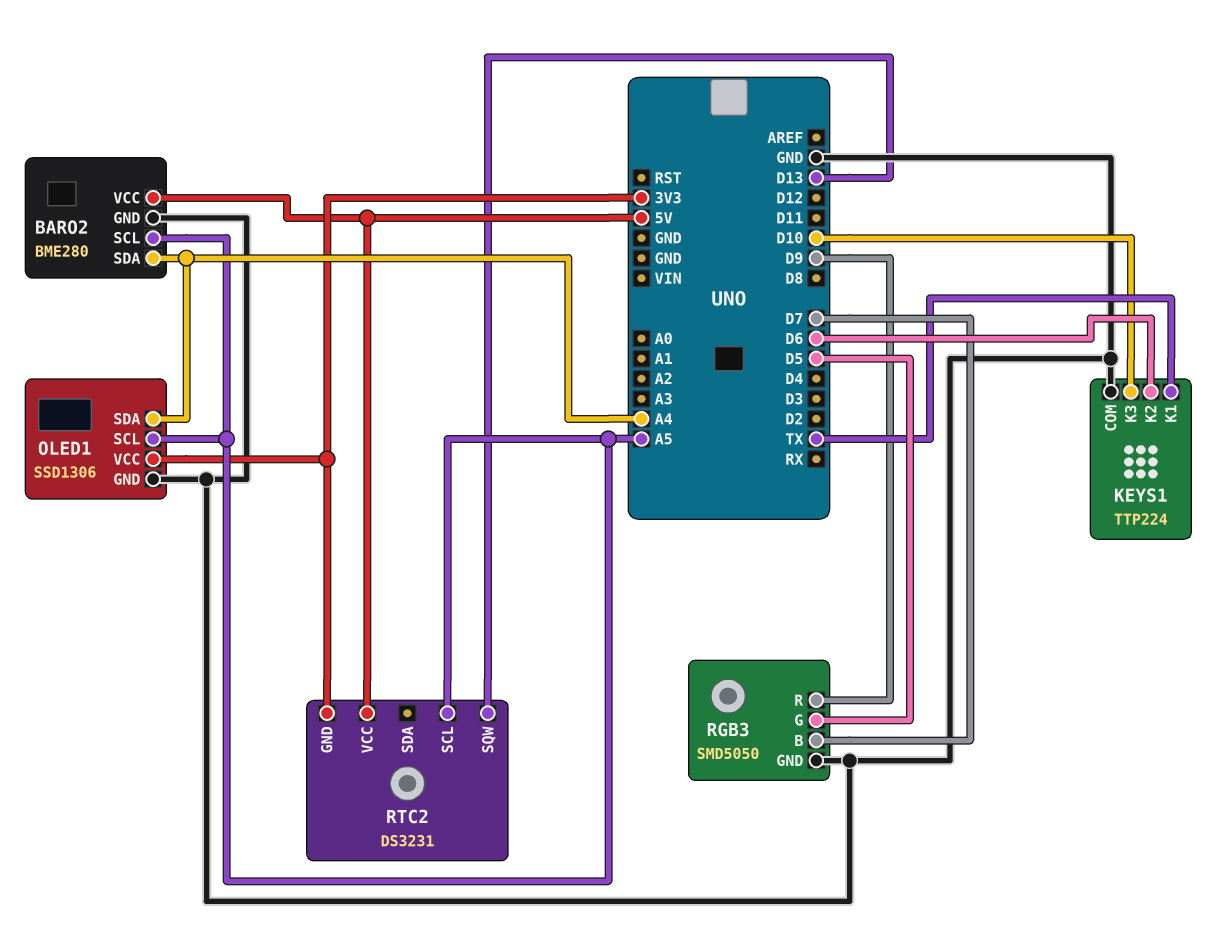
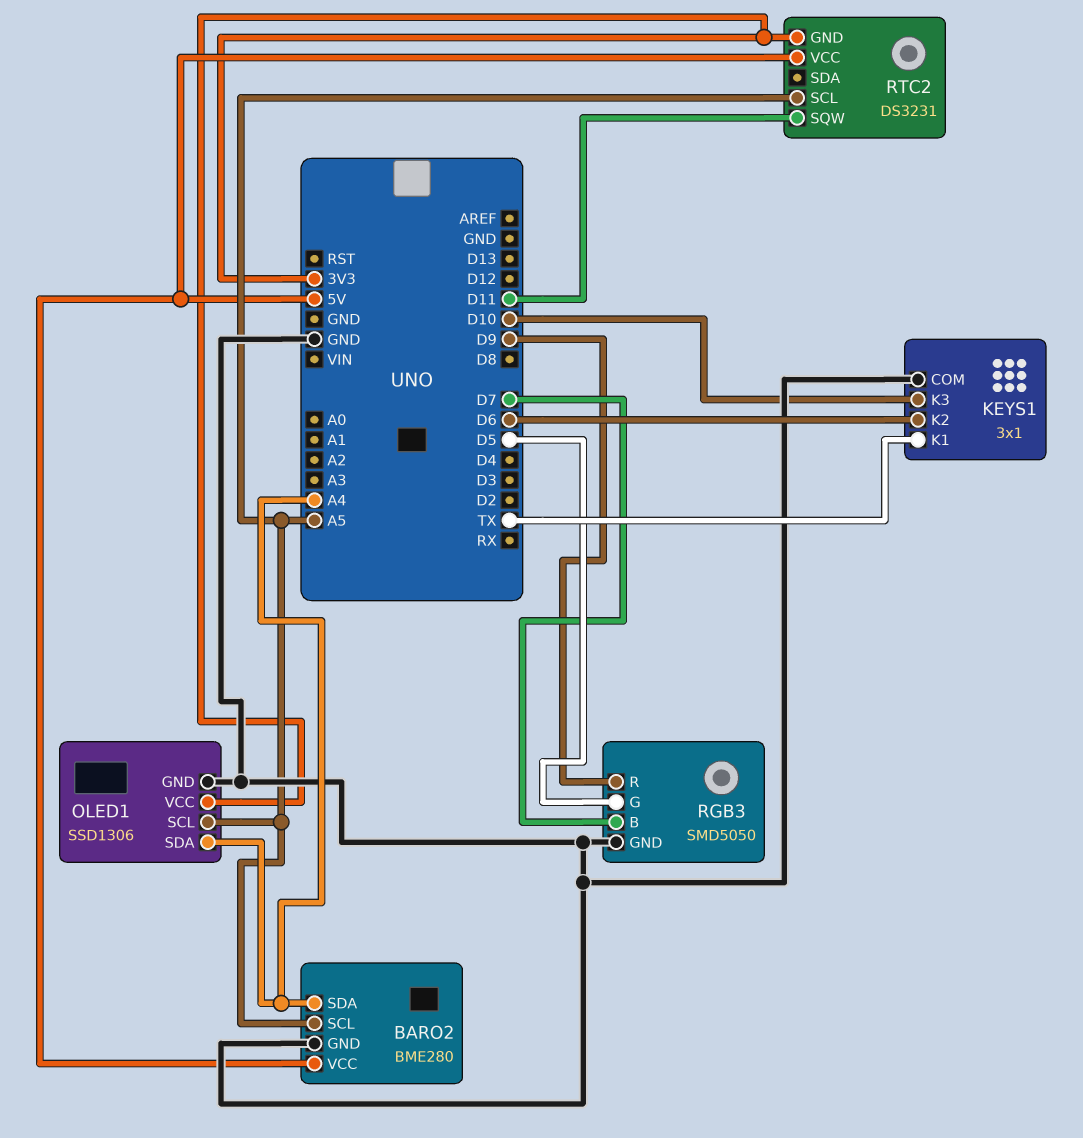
KEYS1: TTP224 -> 3x1
RTC2 pin SQW: D13 -> D11

